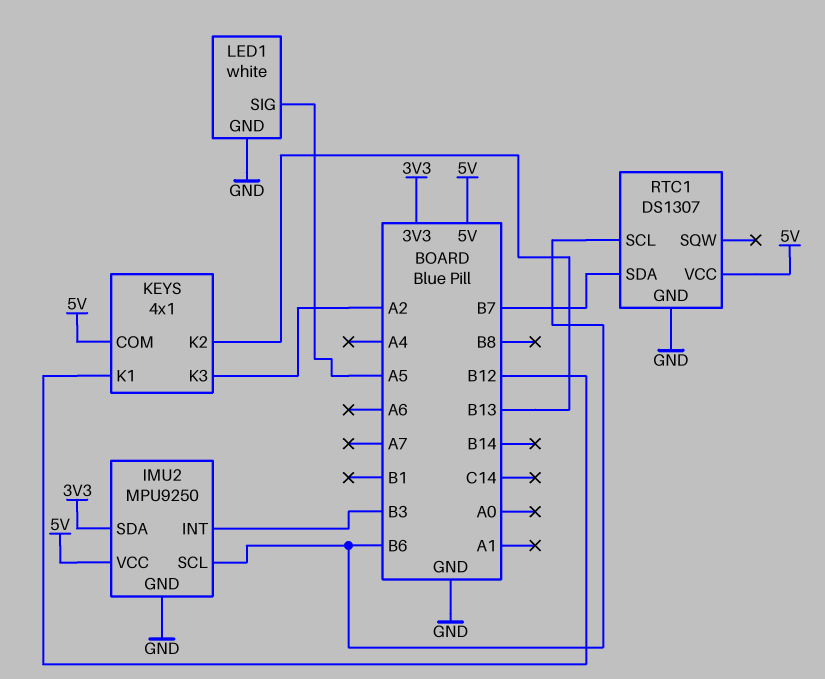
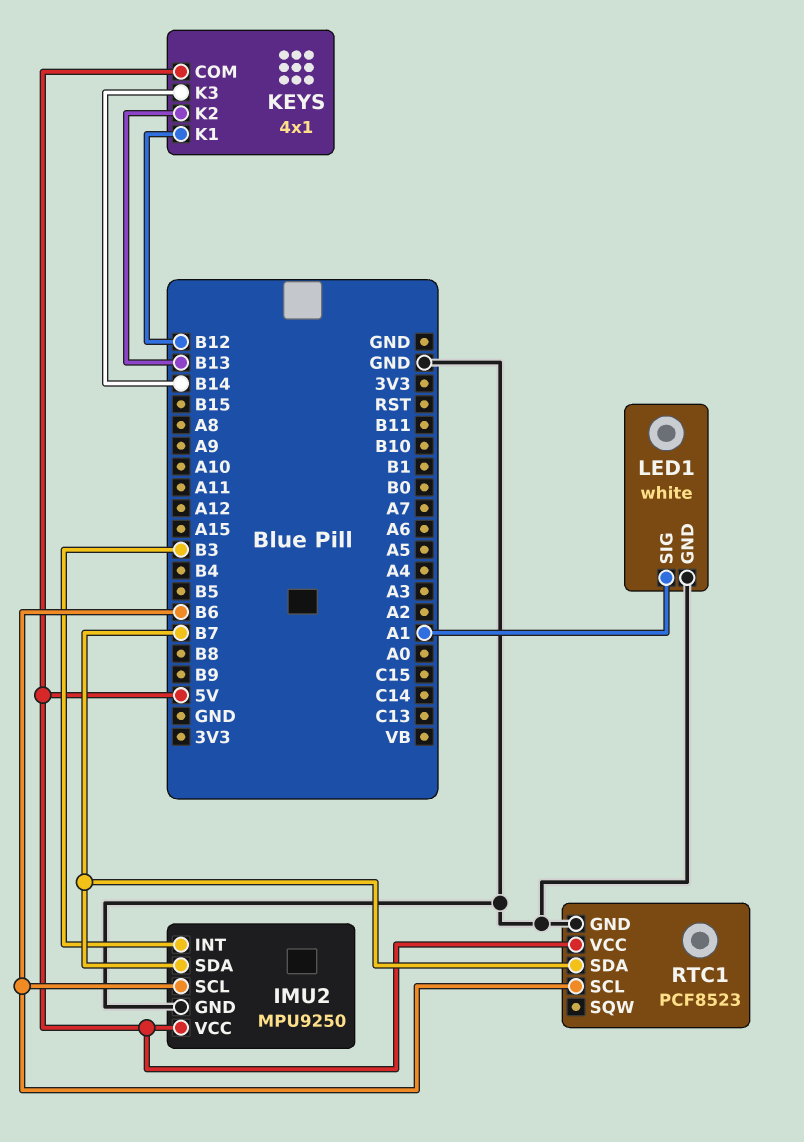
IMU2 pin SDA: 3V3 -> B7
KEYS pin K3: A2 -> B14
LED1 pin SIG: A5 -> A1
RTC1: DS1307 -> PCF8523

